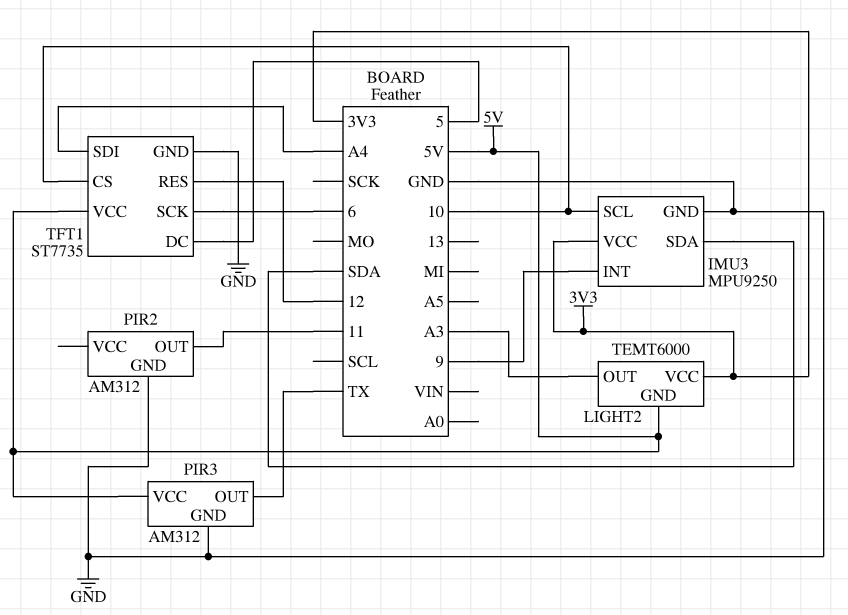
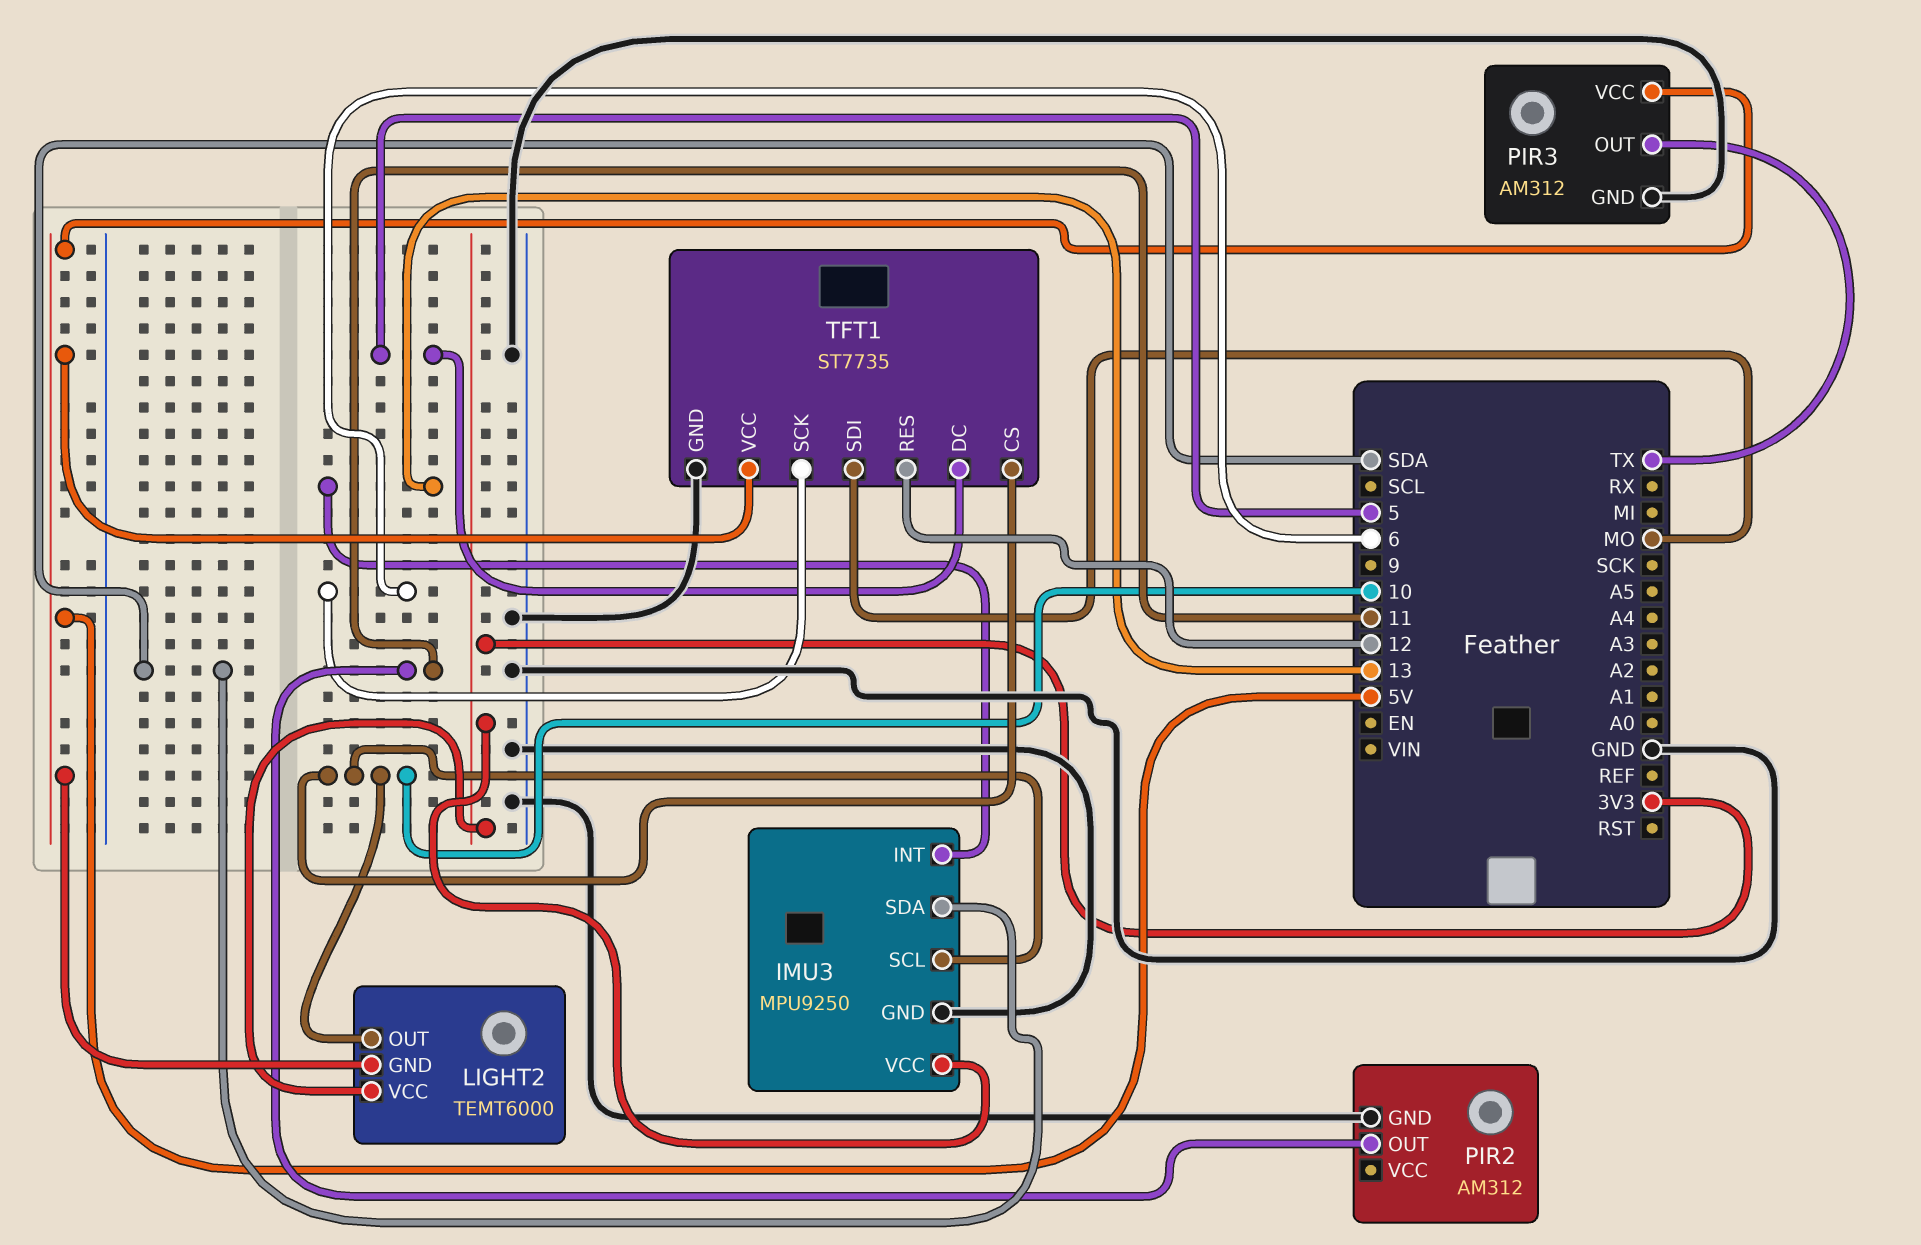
IMU3 pin INT: 9 -> 13
LIGHT2 pin OUT: A3 -> 10
TFT1 pin SDI: A4 -> MO

